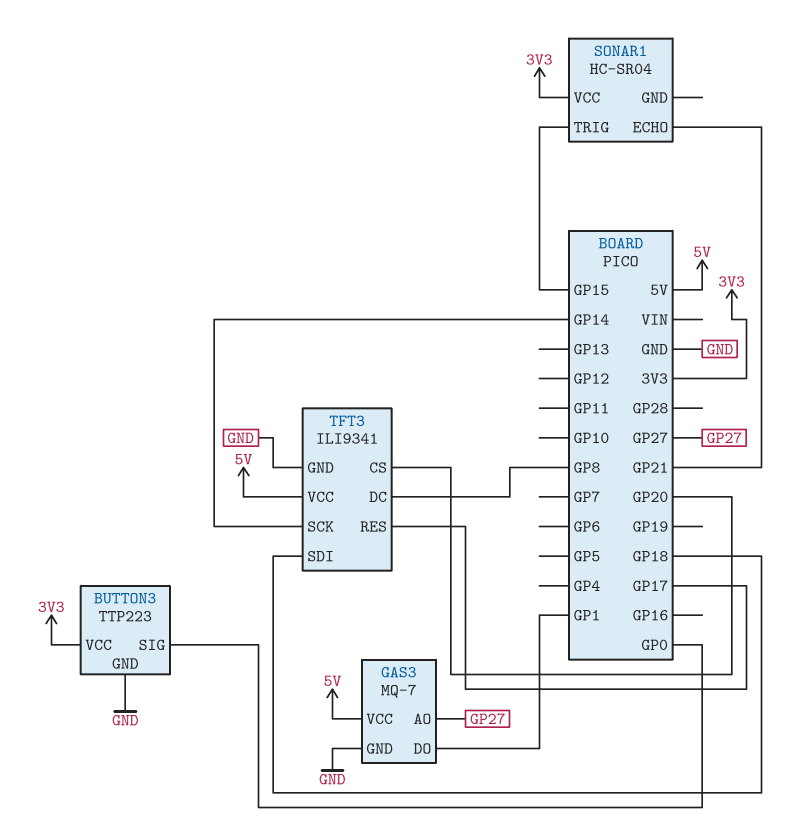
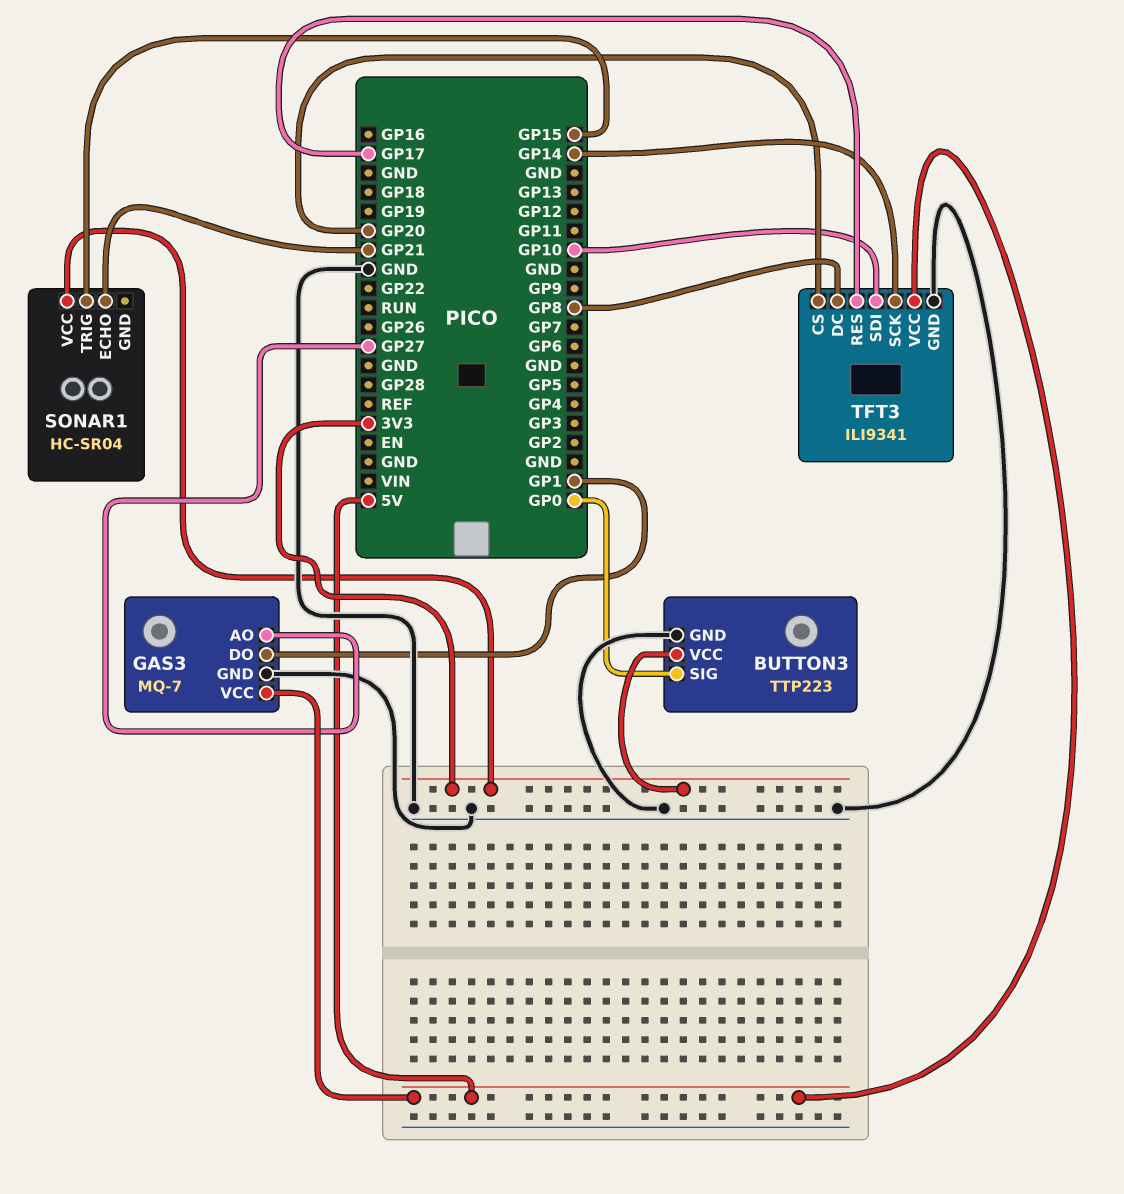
TFT3 pin SDI: GP18 -> GP10

